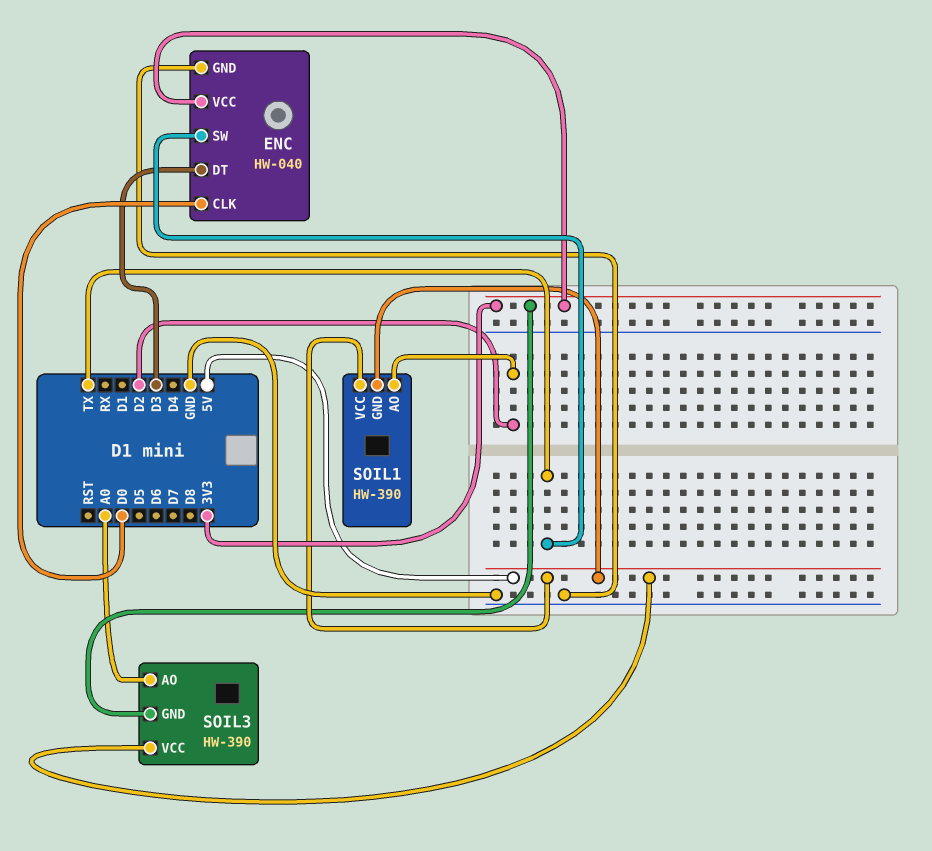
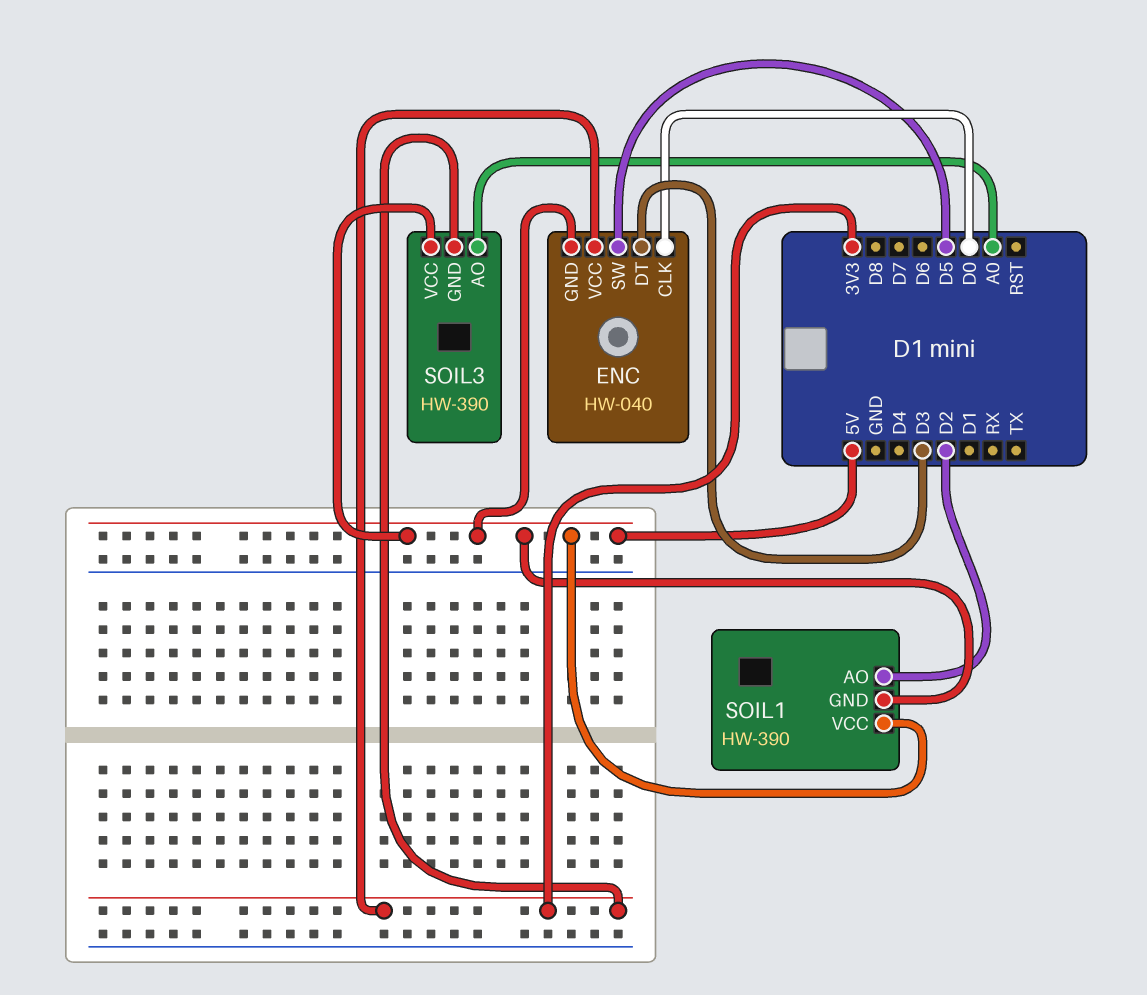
ENC pin GND: GND -> 5V
ENC pin SW: TX -> D5

